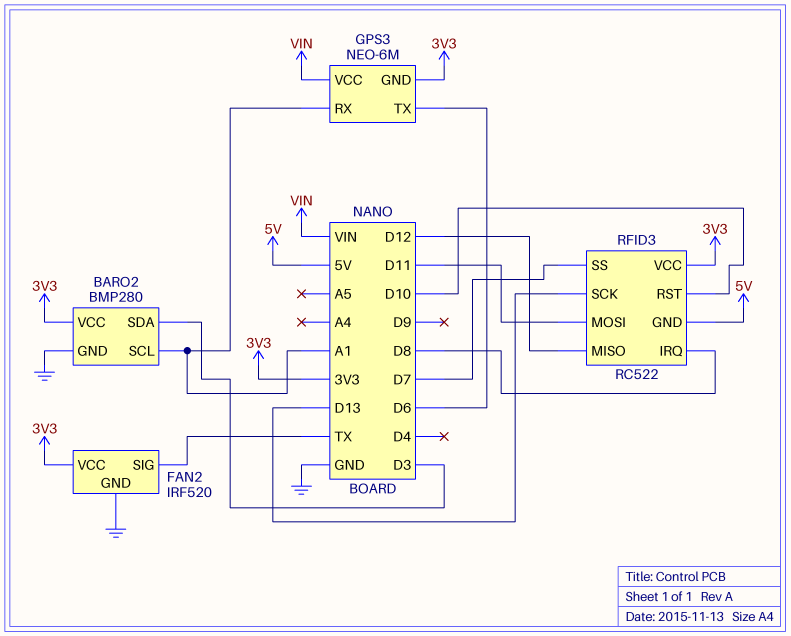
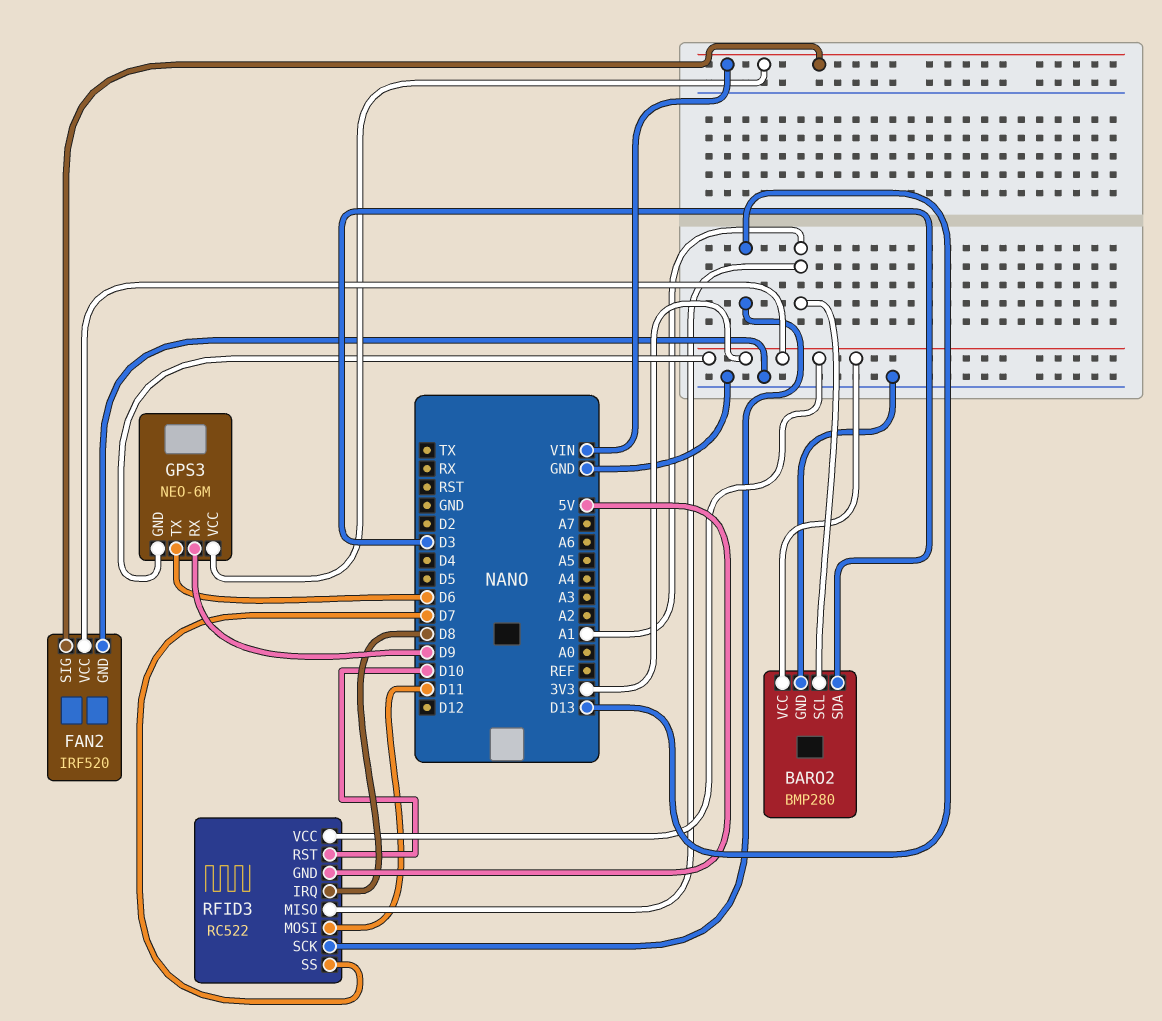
FAN2 pin SIG: TX -> VIN
GPS3 pin RX: A1 -> D9
RFID3 pin MISO: D12 -> A1

